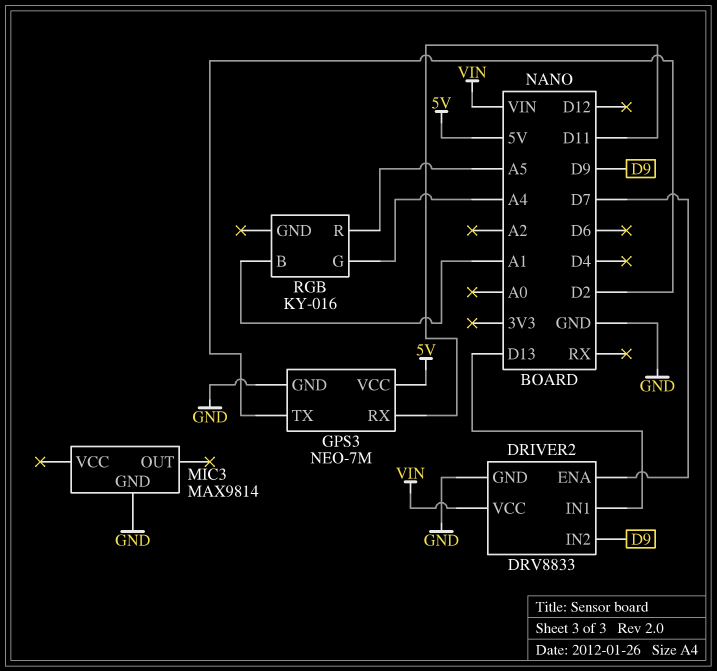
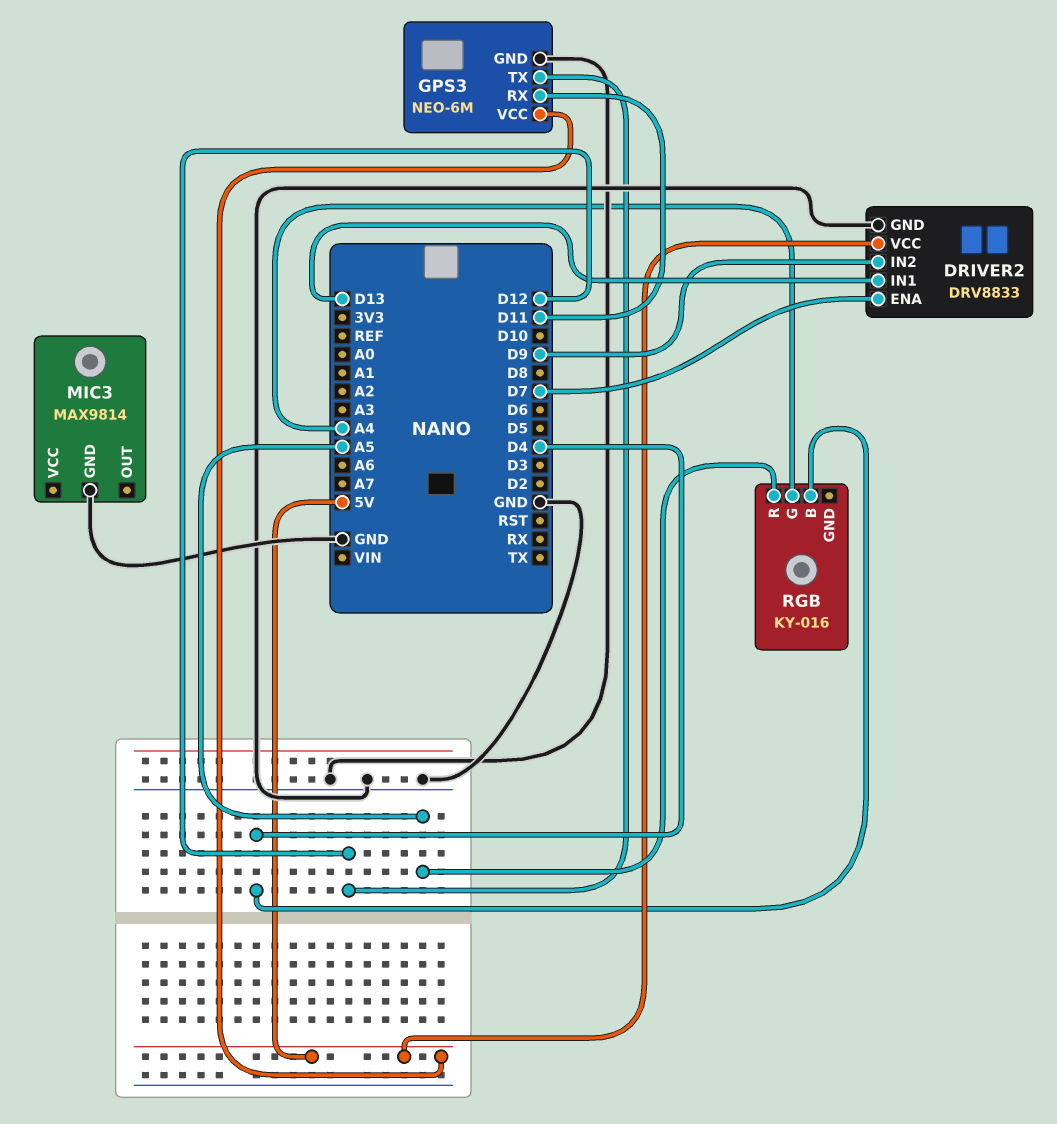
DRIVER2 pin VCC: VIN -> 5V
GPS3: NEO-7M -> NEO-6M
GPS3 pin TX: D2 -> D12
RGB pin B: A1 -> D4

